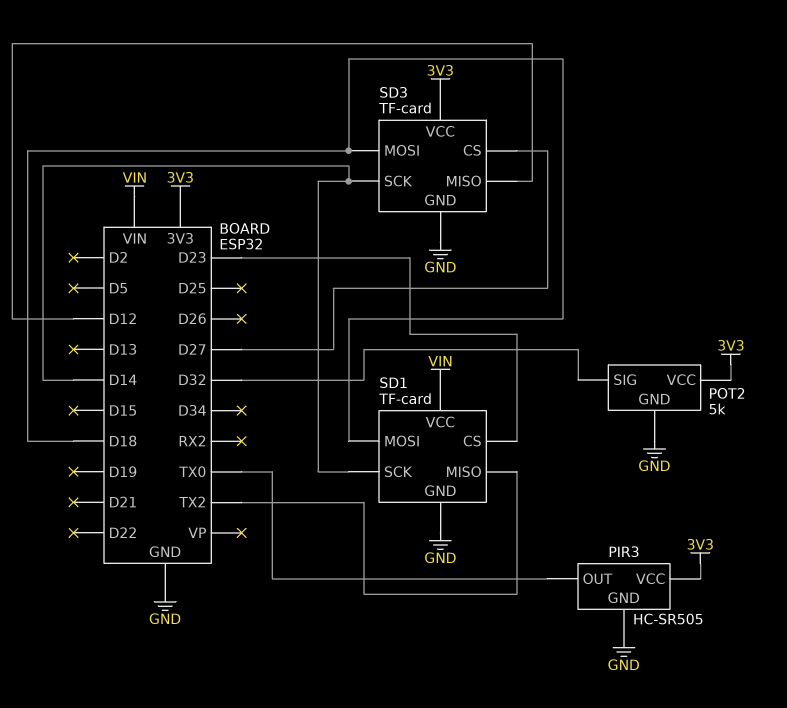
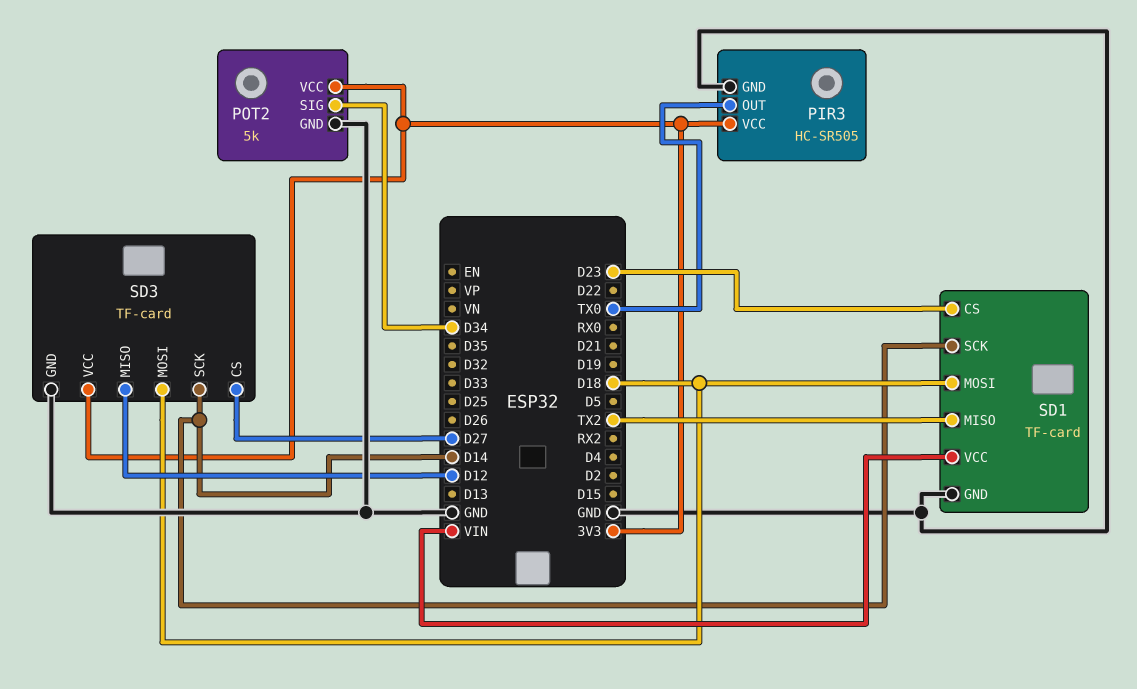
POT2 pin SIG: D32 -> D34

